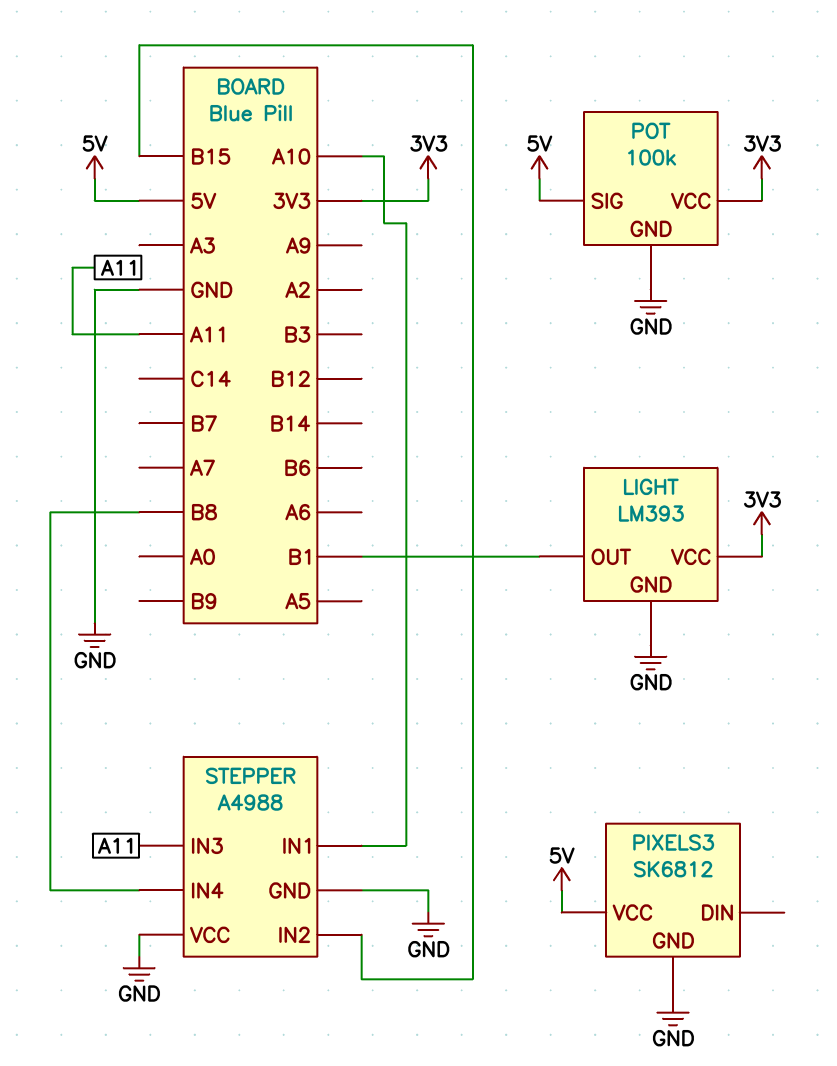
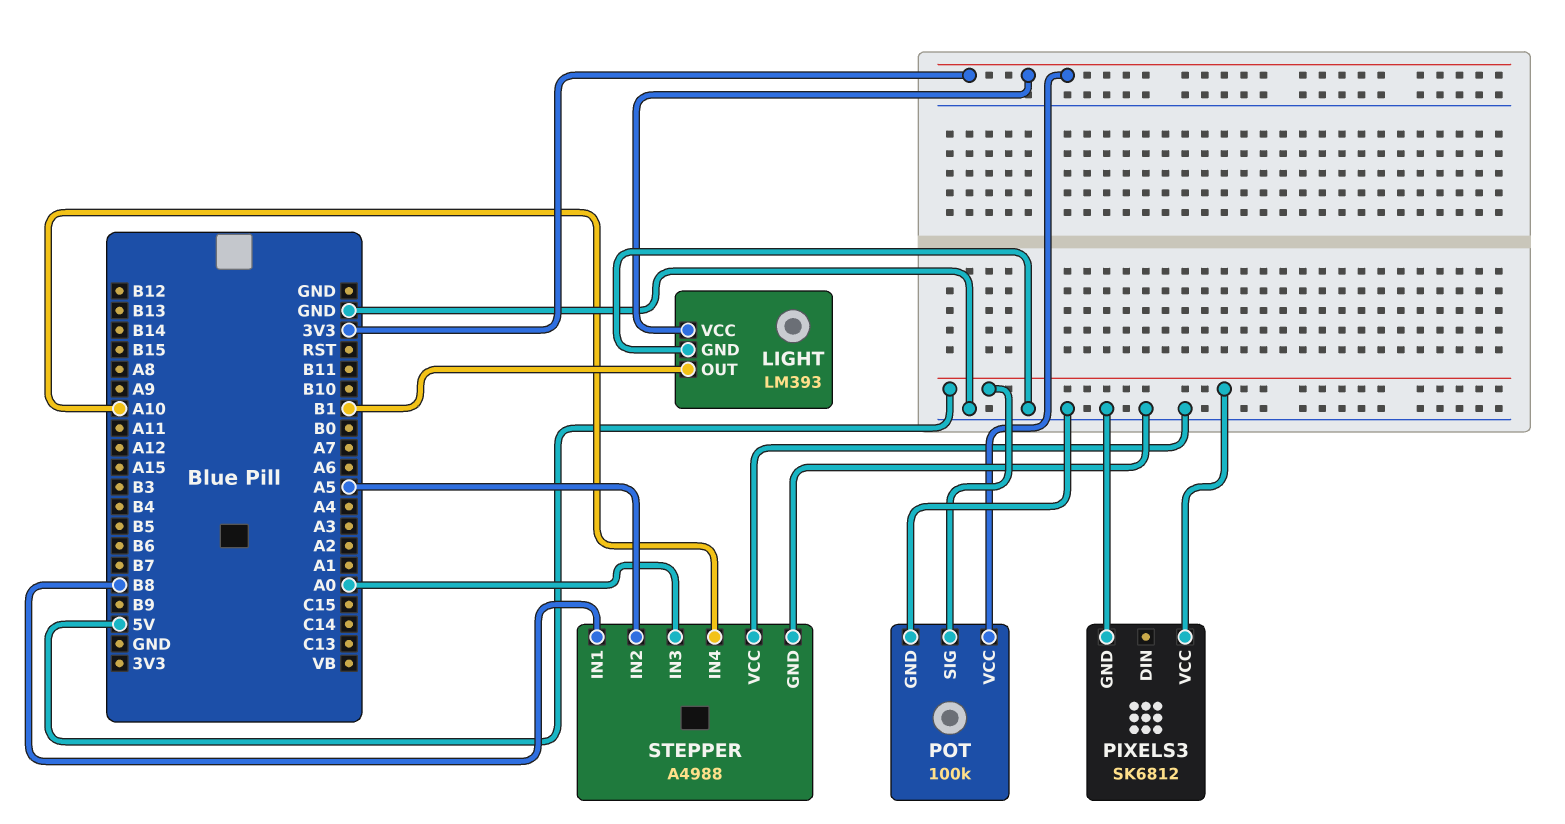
STEPPER pin IN1: A10 -> B8
STEPPER pin IN2: B15 -> A5
STEPPER pin IN3: A11 -> A0
STEPPER pin IN4: B8 -> A10

